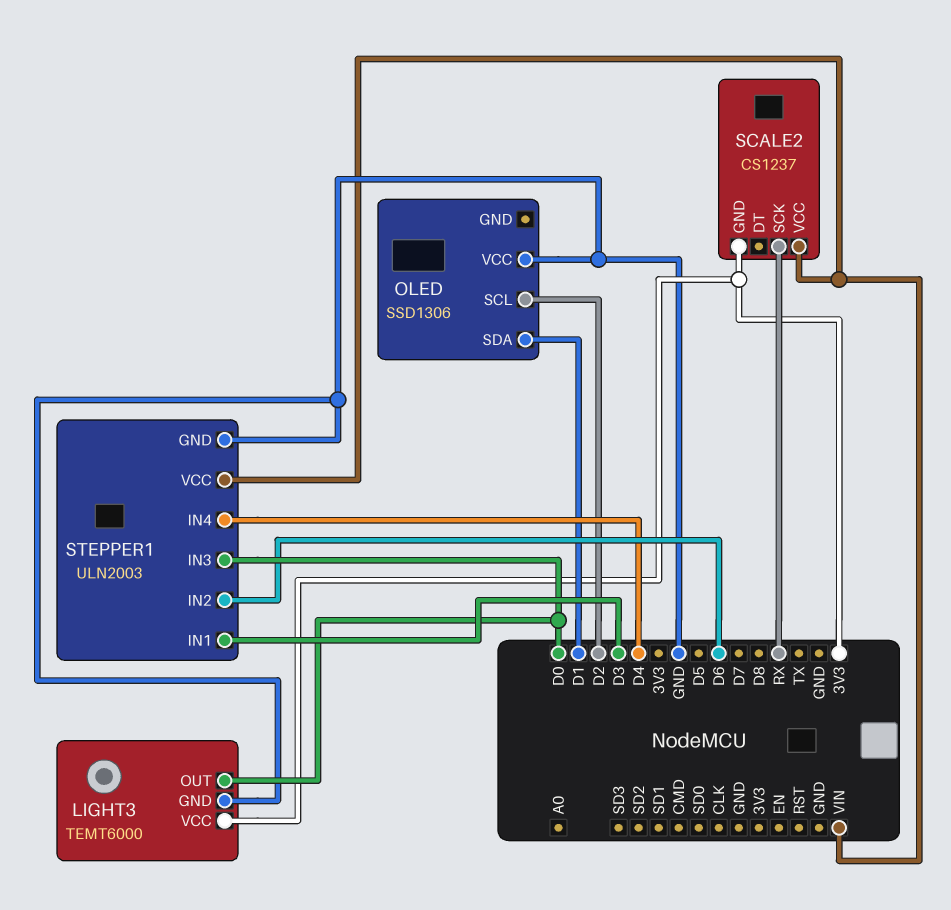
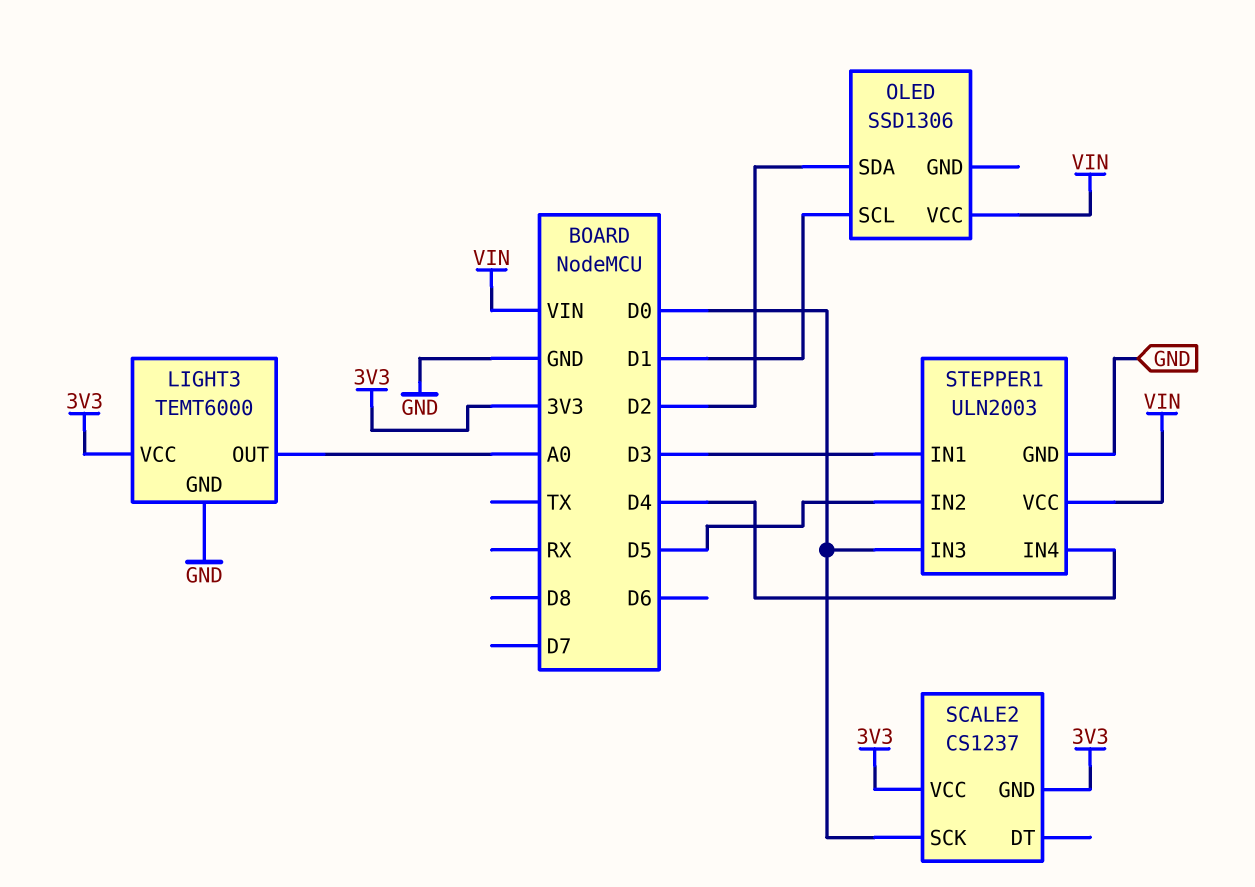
LIGHT3 pin OUT: D0 -> A0
OLED pin SCL: D2 -> D1
OLED pin SDA: D1 -> D2
OLED pin VCC: GND -> VIN
SCALE2 pin SCK: RX -> D0
SCALE2 pin VCC: VIN -> 3V3
STEPPER1 pin IN2: D6 -> D5

